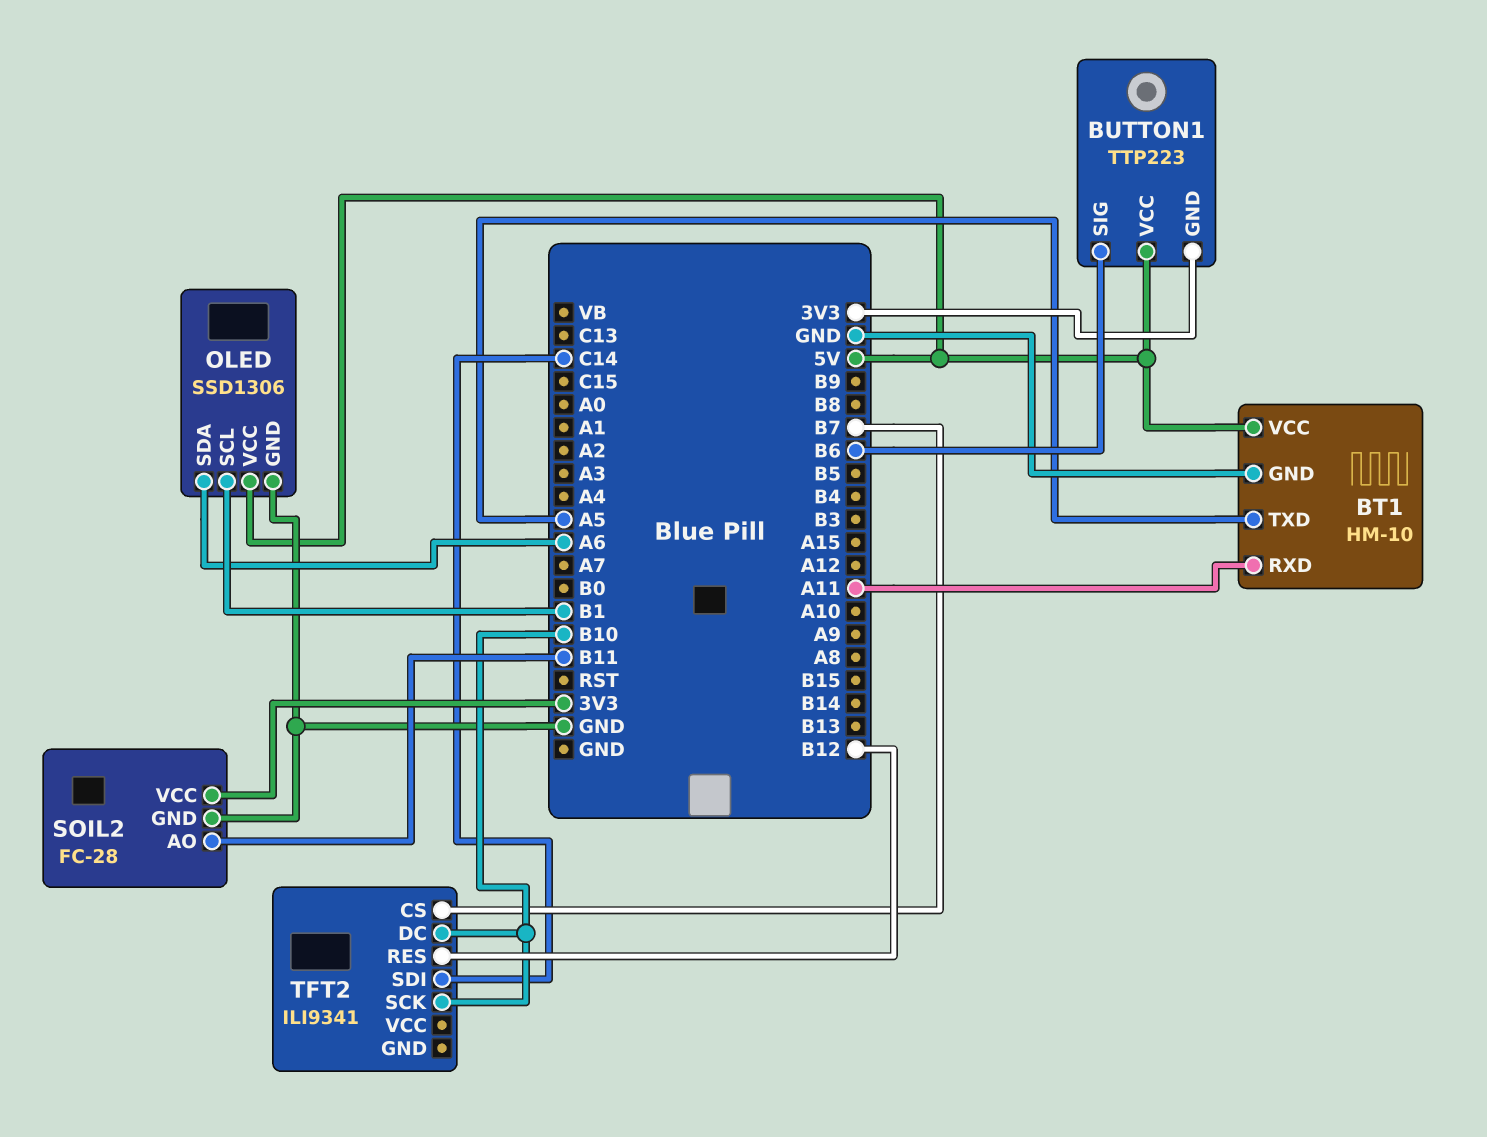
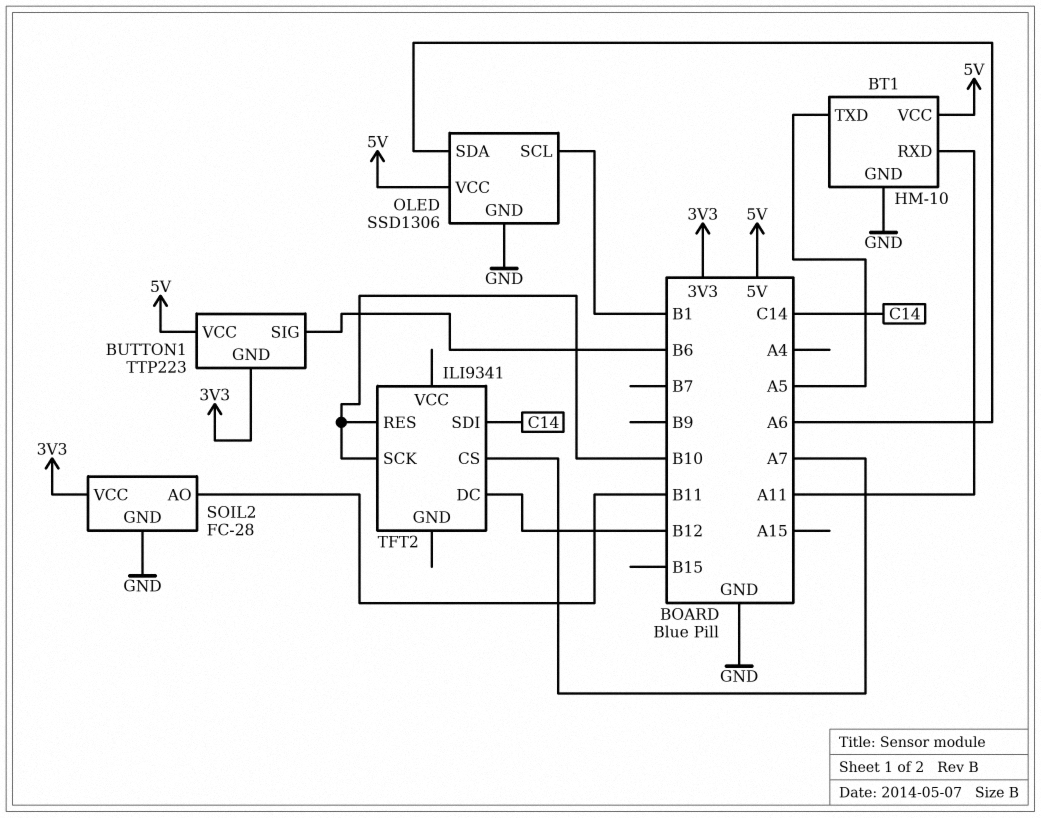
TFT2 pin CS: B7 -> A7
TFT2 pin DC: B10 -> B12
TFT2 pin RES: B12 -> B10

